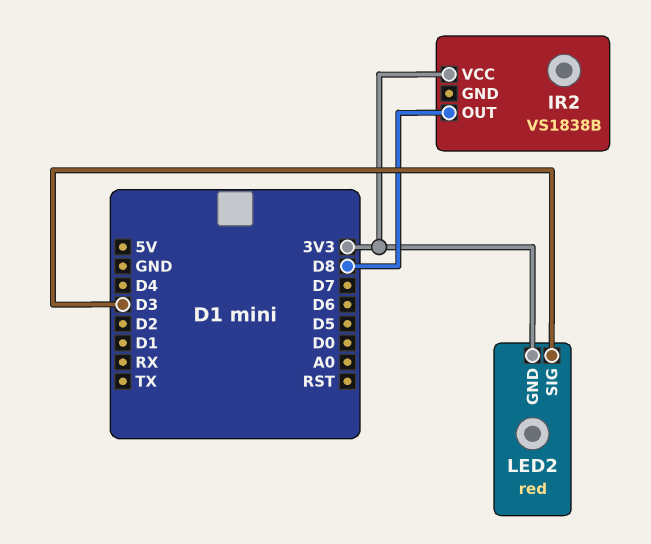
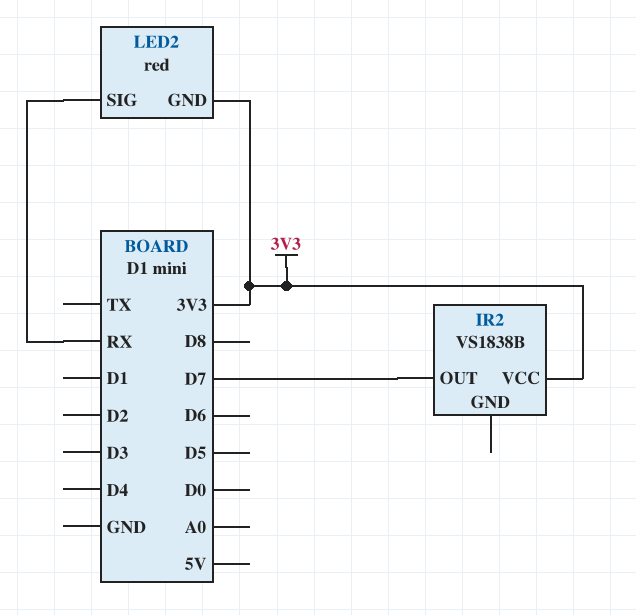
IR2 pin OUT: D8 -> D7
LED2 pin SIG: D3 -> RX

